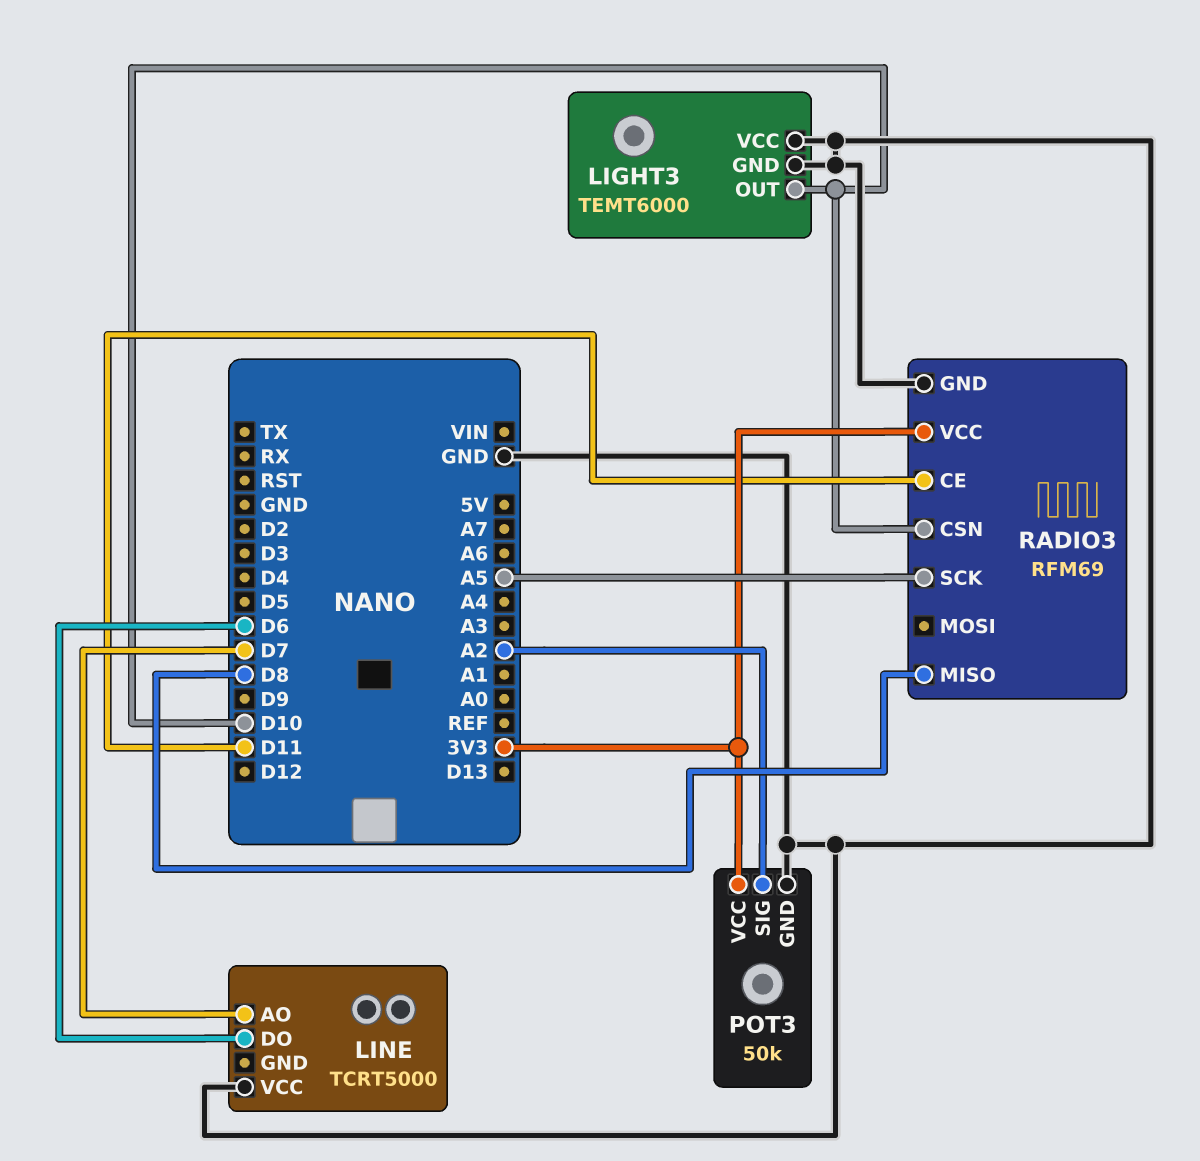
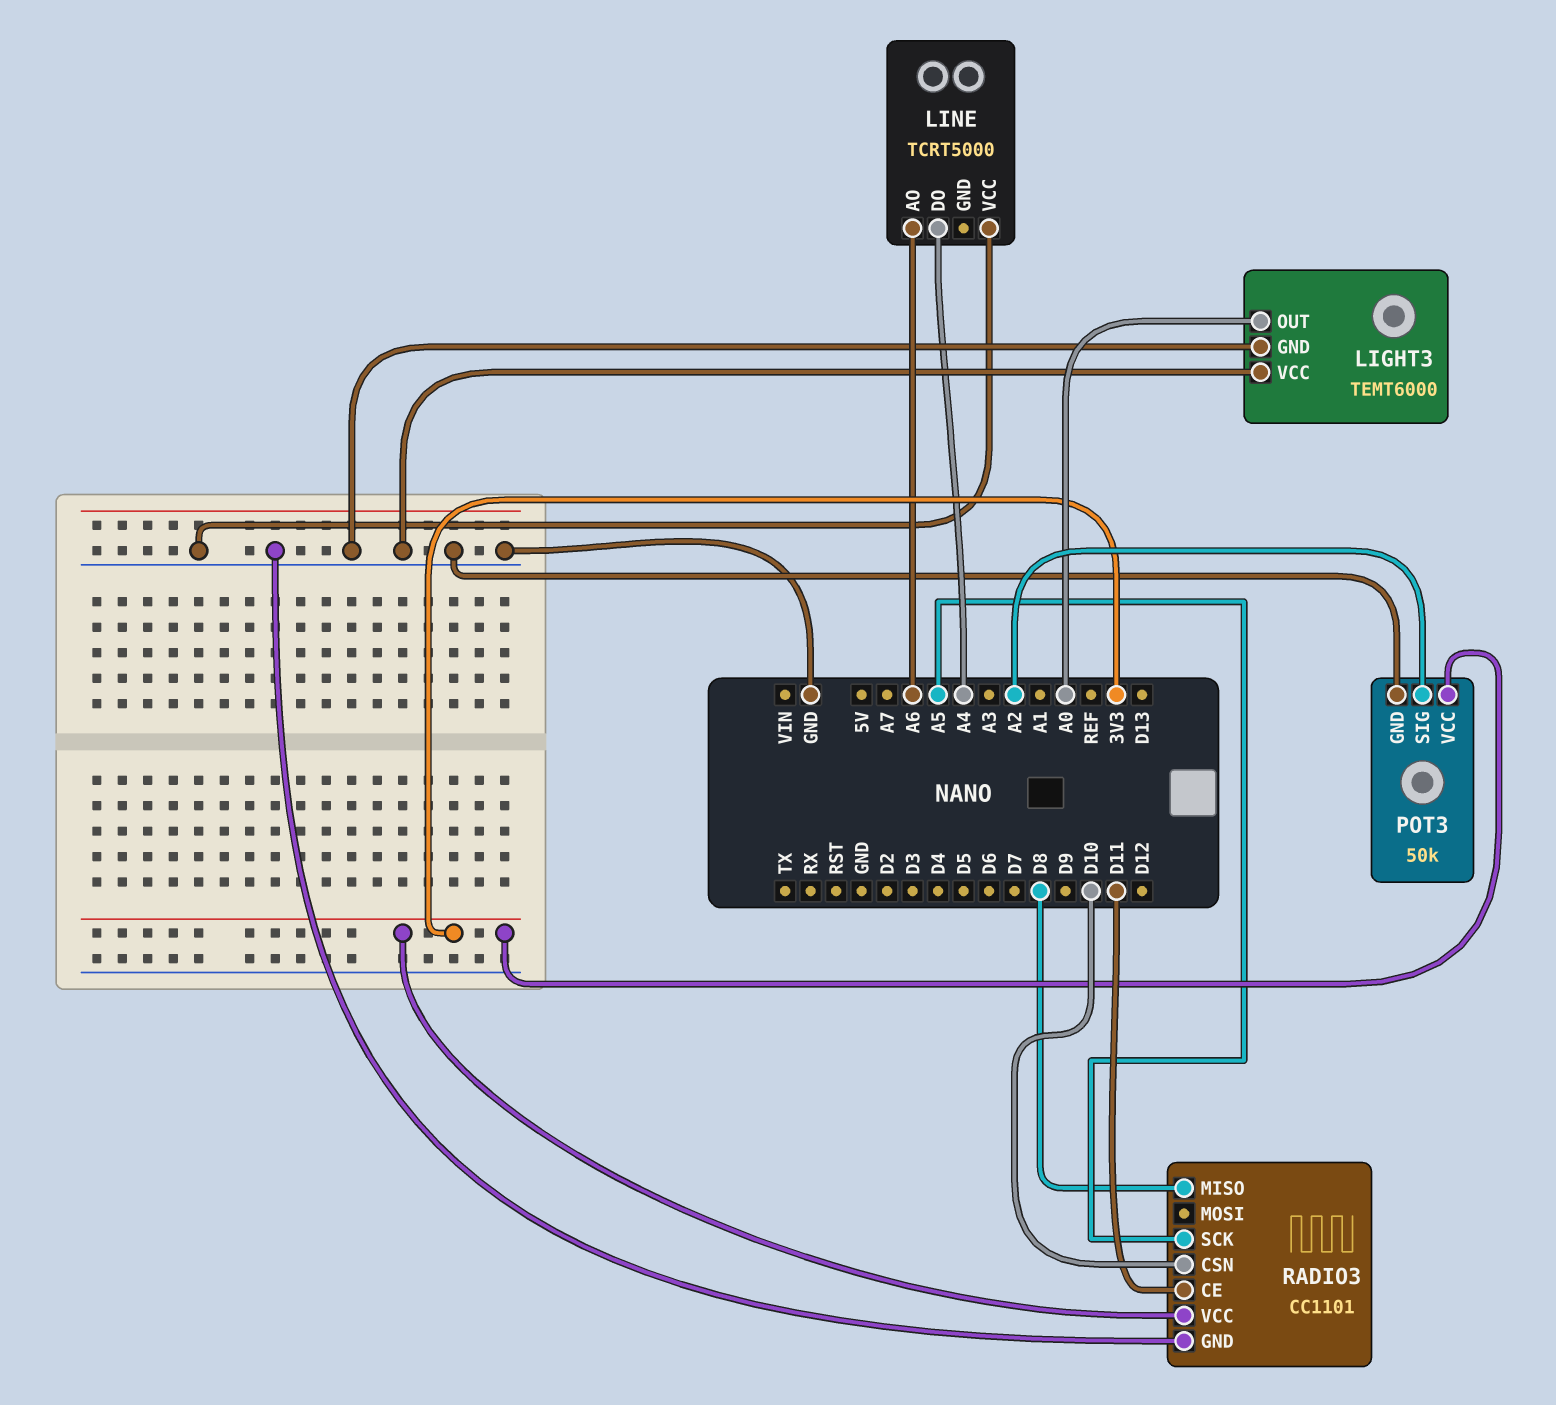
LIGHT3 pin OUT: D10 -> A0
LINE pin AO: D7 -> A6
LINE pin DO: D6 -> A4
RADIO3: RFM69 -> CC1101

